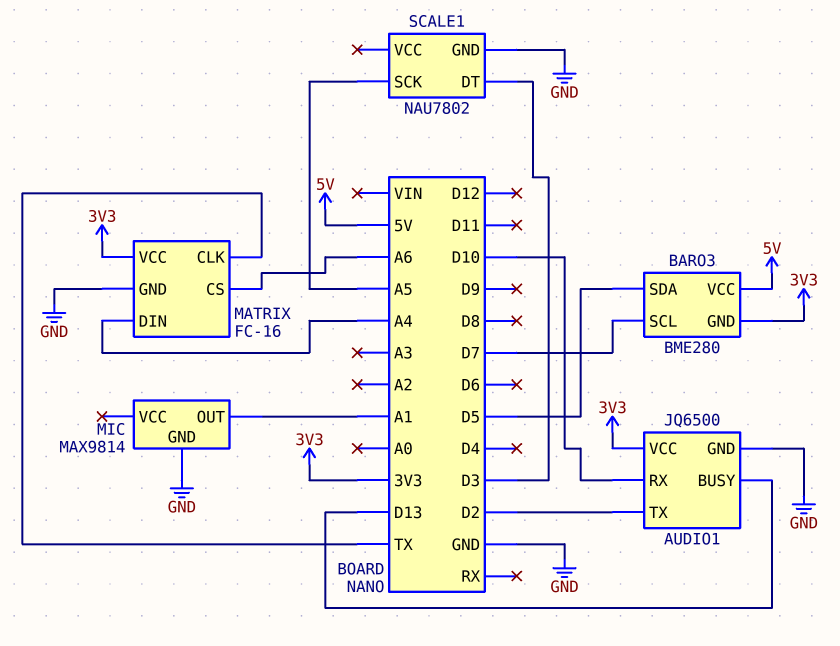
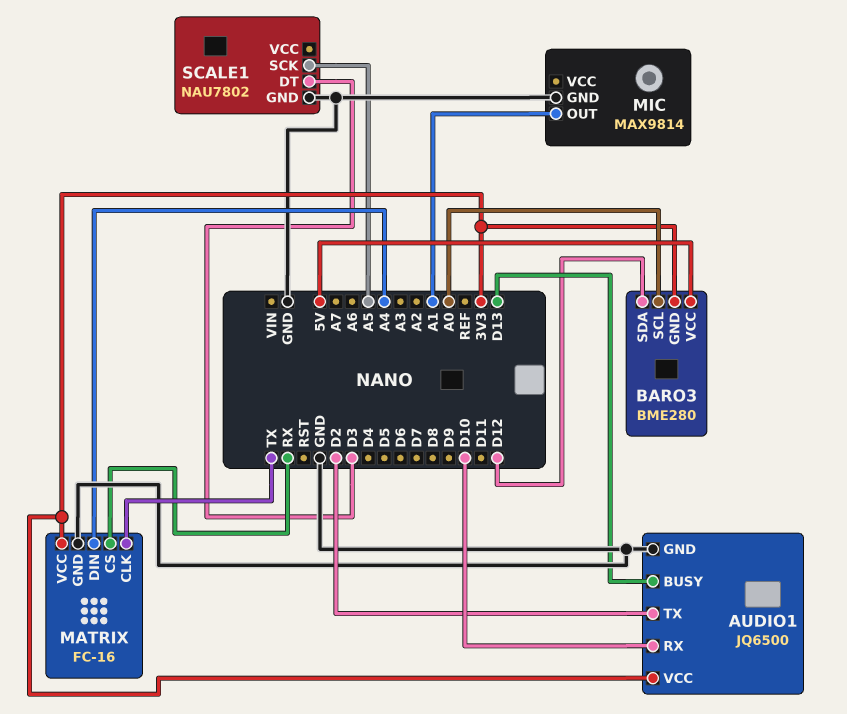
BARO3 pin SCL: D7 -> A0
BARO3 pin SDA: D5 -> D12
MATRIX pin CS: A6 -> RX

